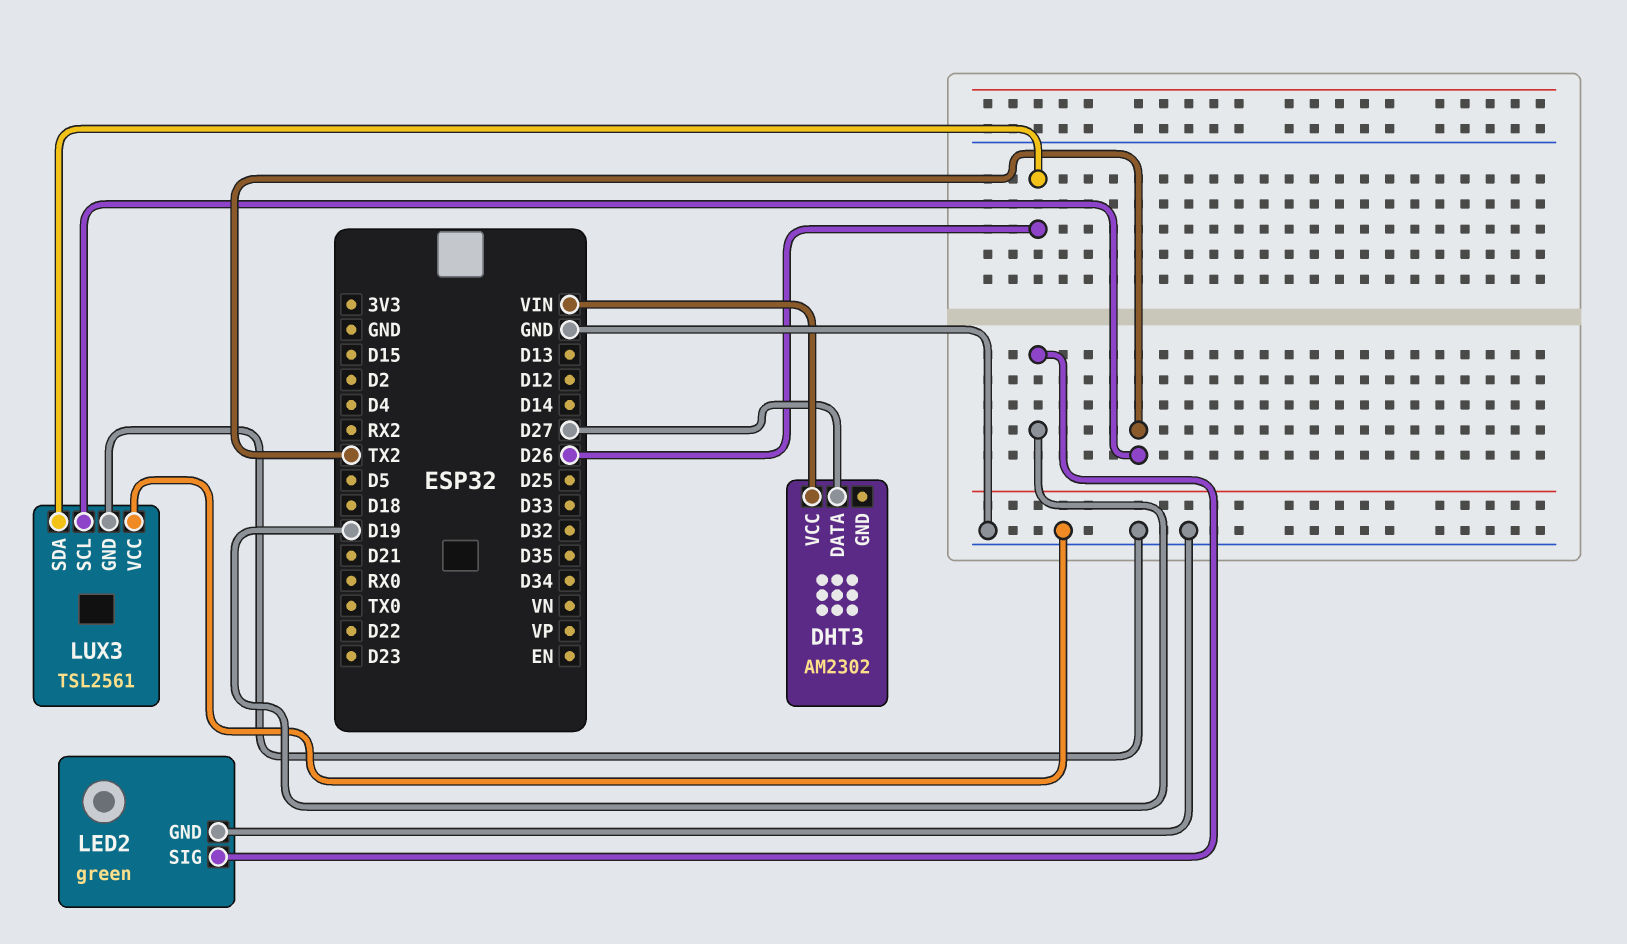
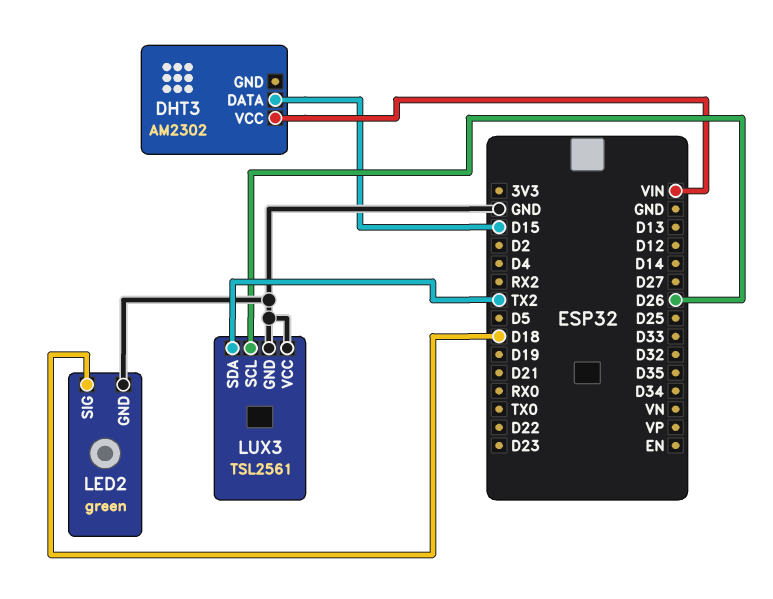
DHT3 pin DATA: D27 -> D15
LED2 pin SIG: D19 -> D18
LUX3 pin SCL: TX2 -> D26
LUX3 pin SDA: D26 -> TX2

